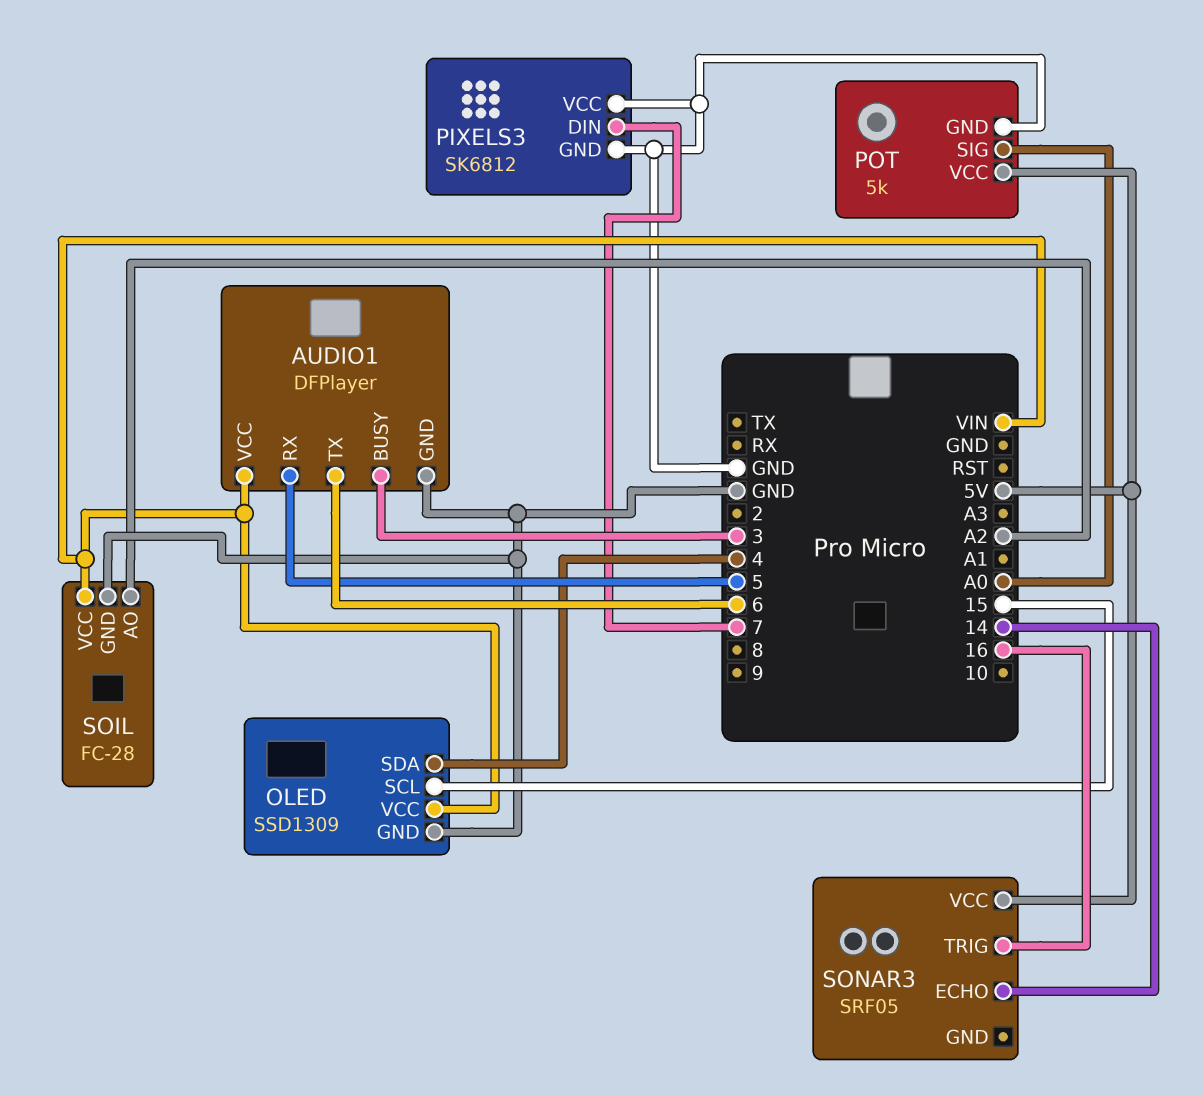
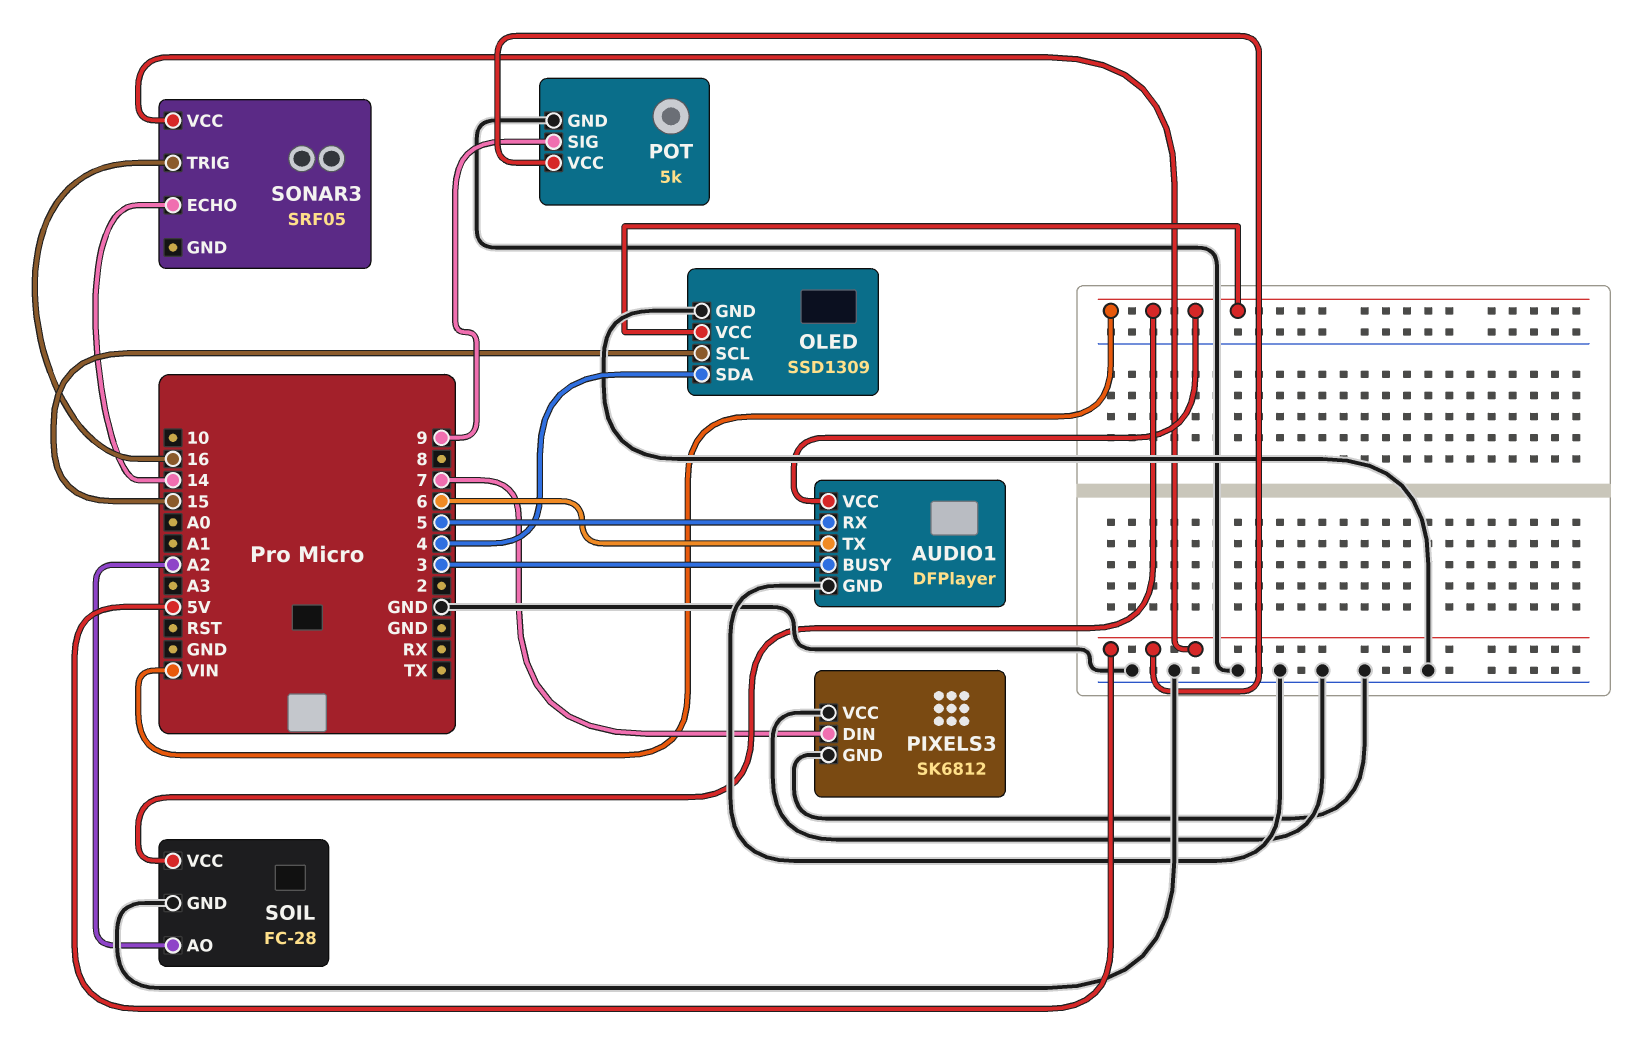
POT pin SIG: A0 -> 9

